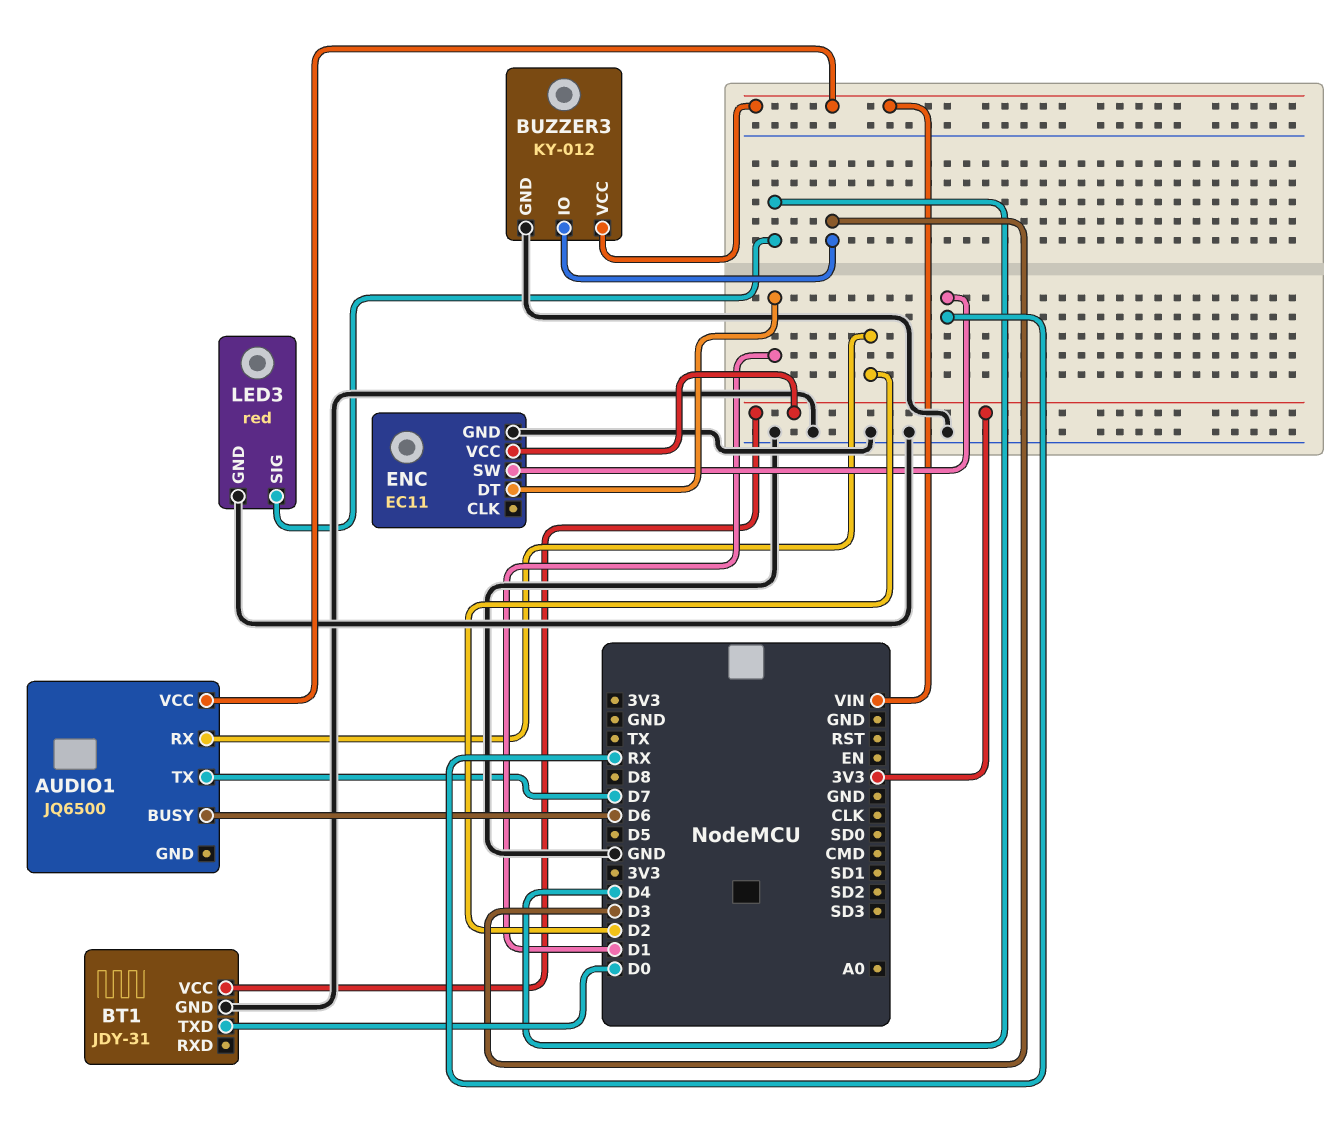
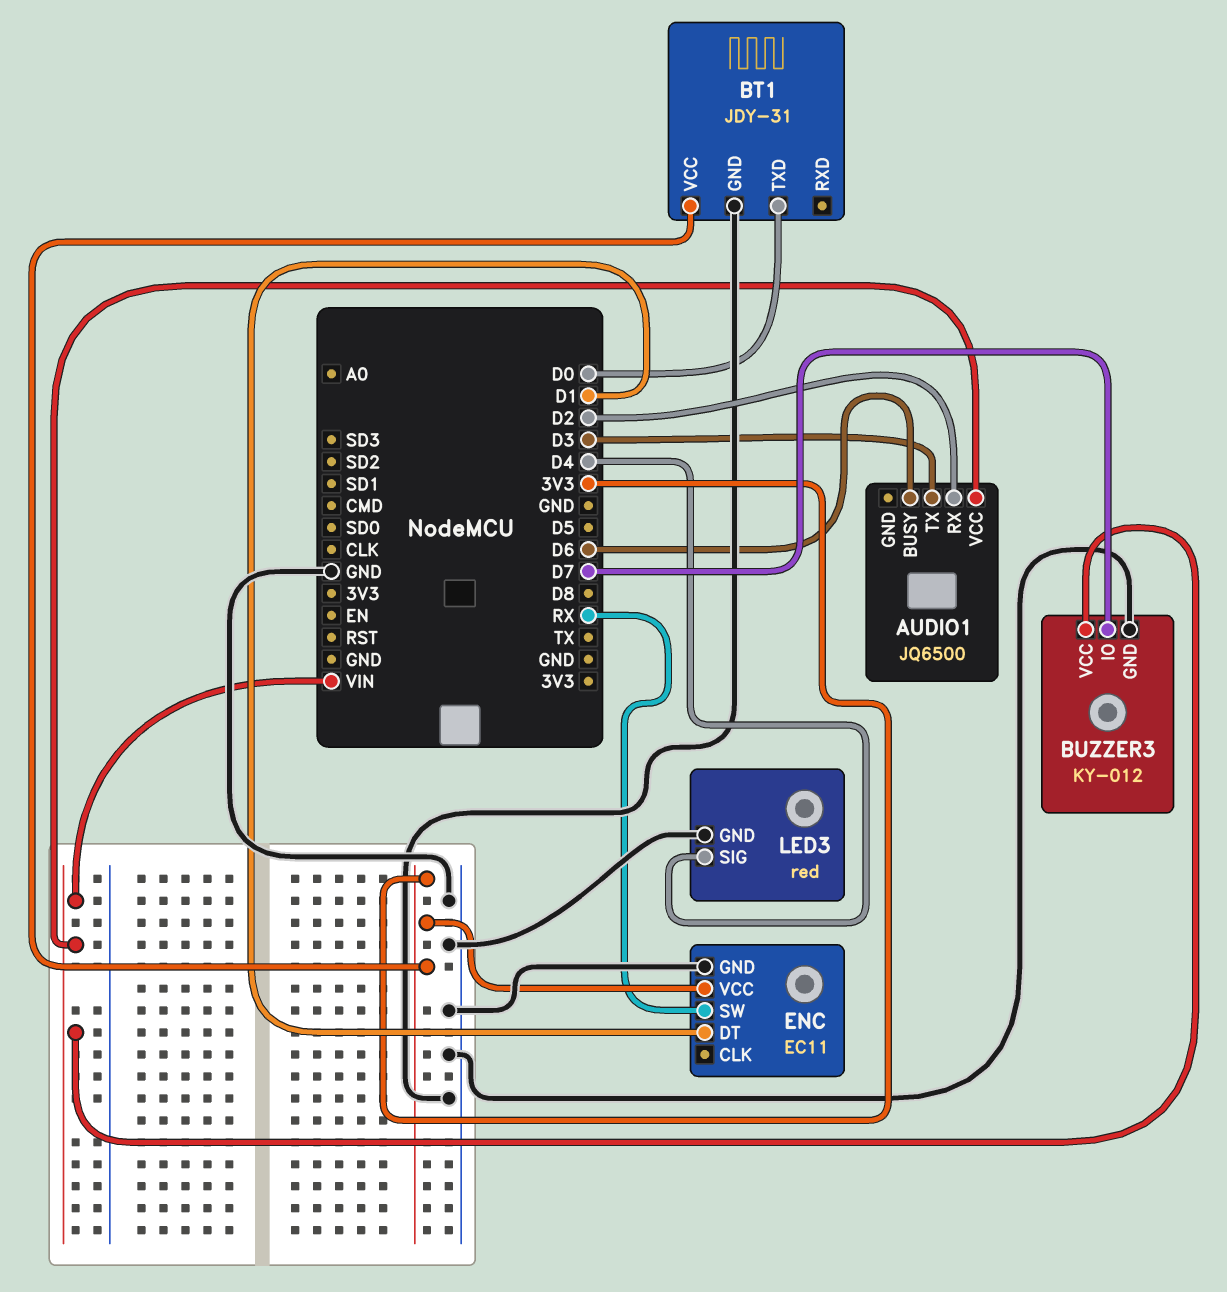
AUDIO1 pin TX: D7 -> D3
BUZZER3 pin IO: D3 -> D7

